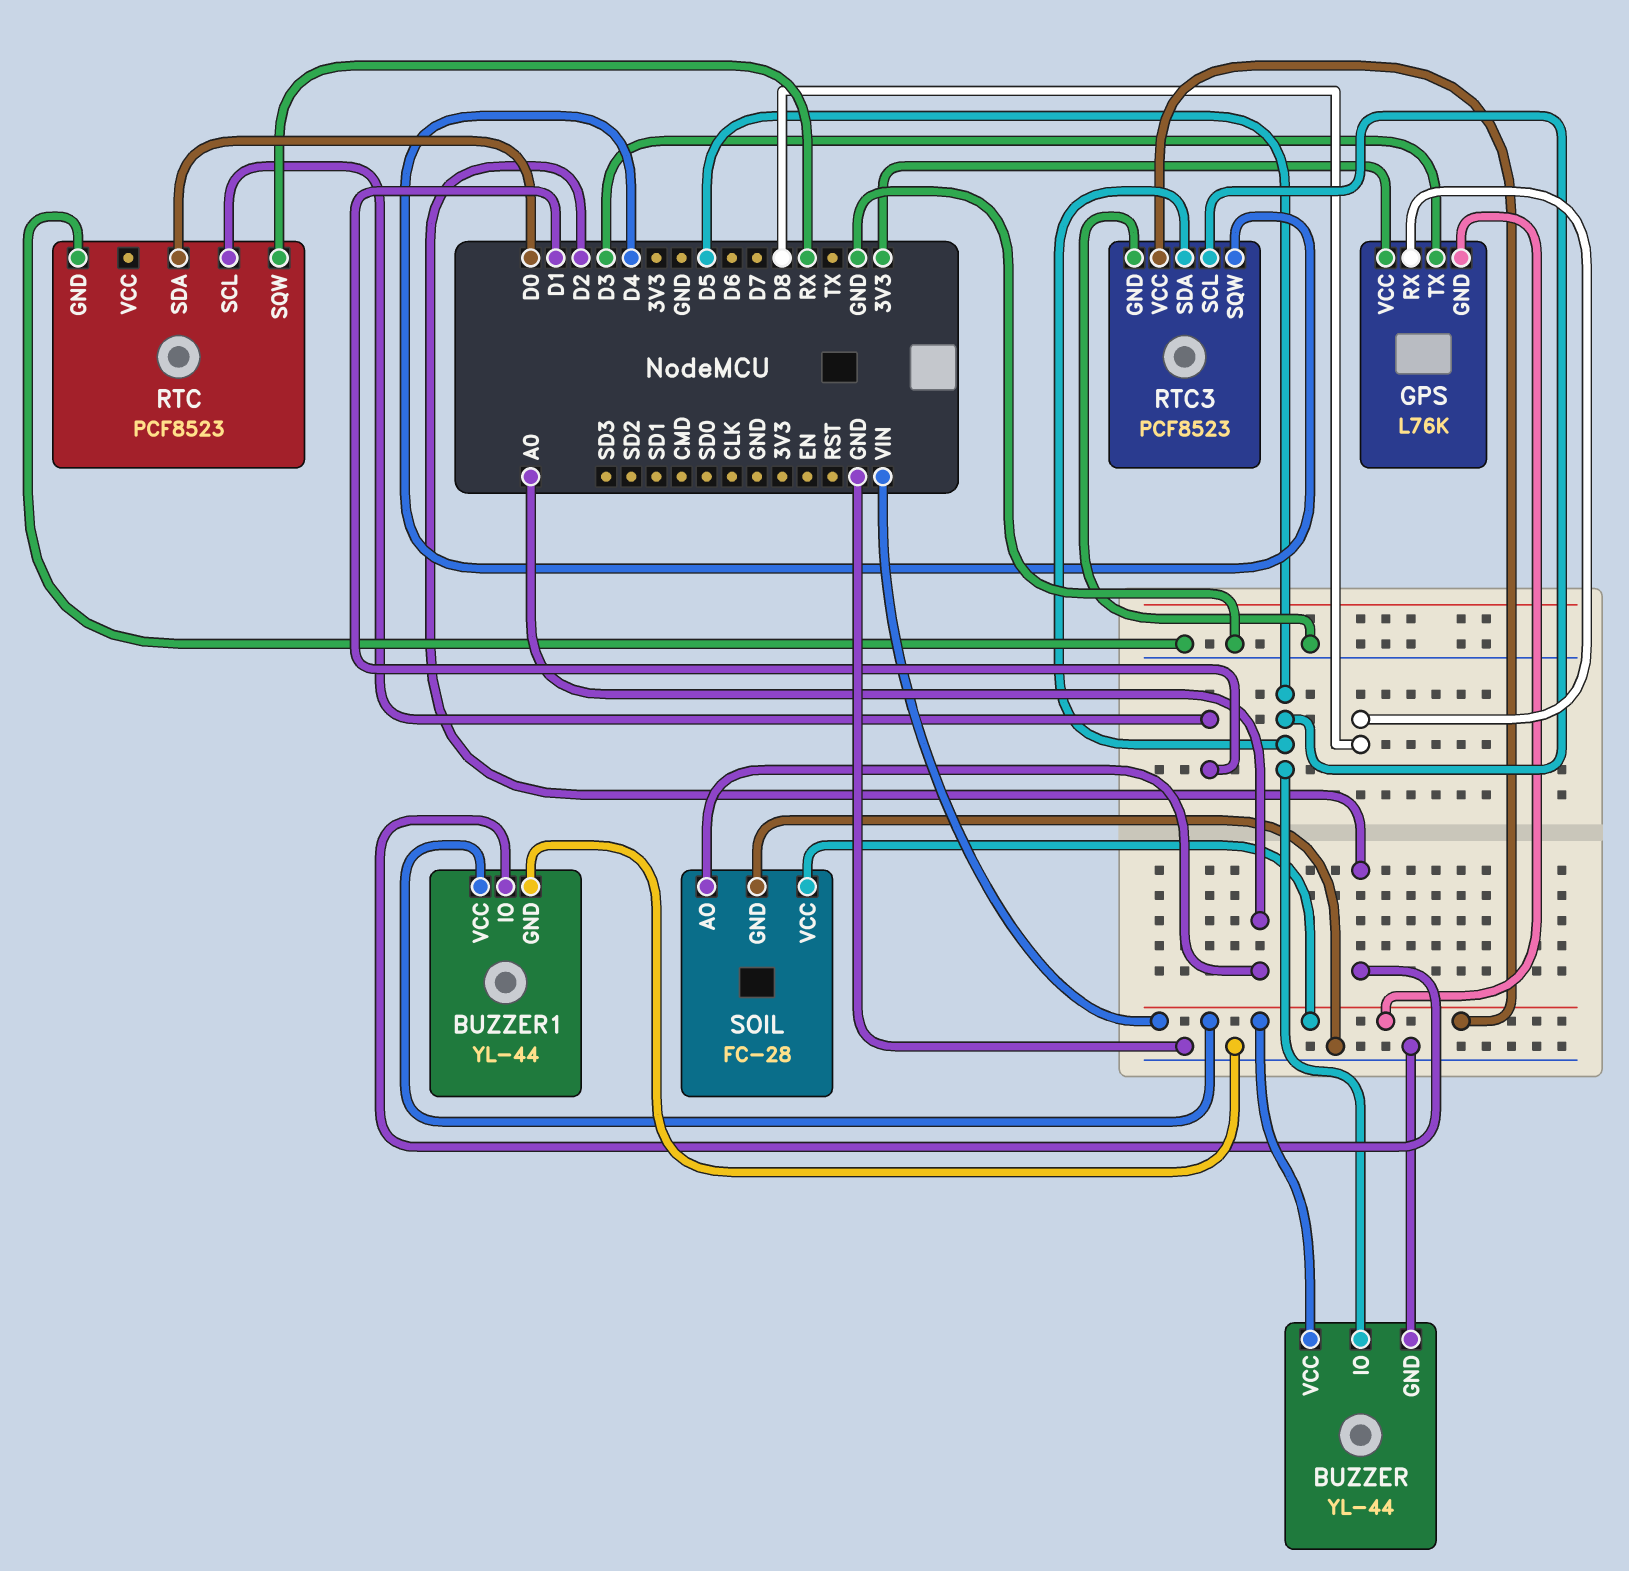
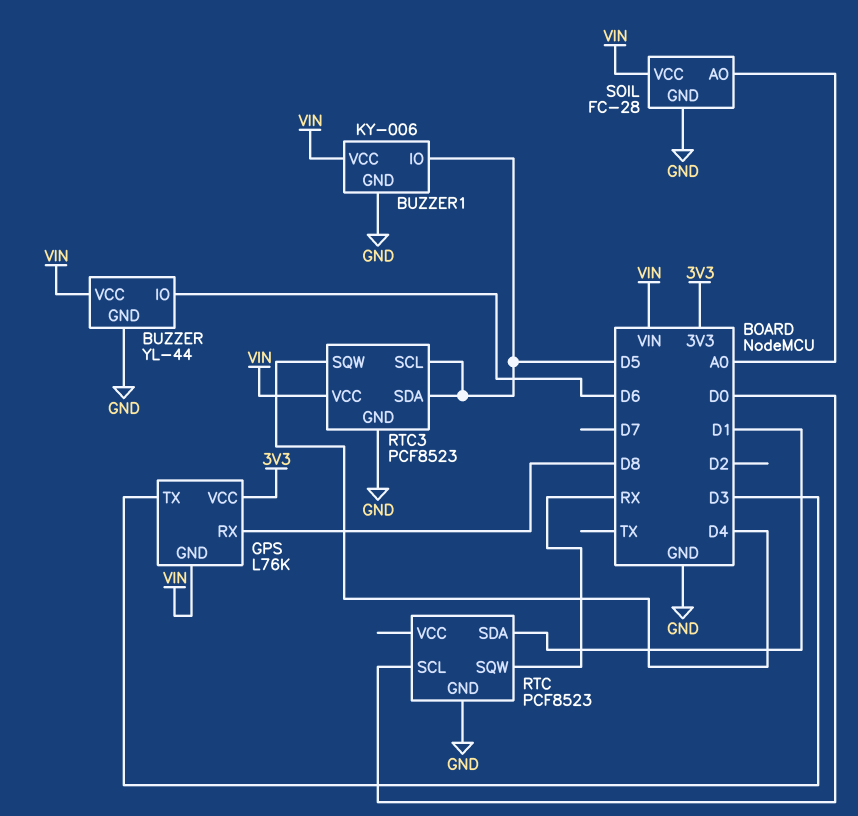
BUZZER pin IO: D5 -> D6
BUZZER1: YL-44 -> KY-006
BUZZER1 pin IO: D2 -> D5
RTC pin SCL: D1 -> D0
RTC pin SDA: D0 -> D1

